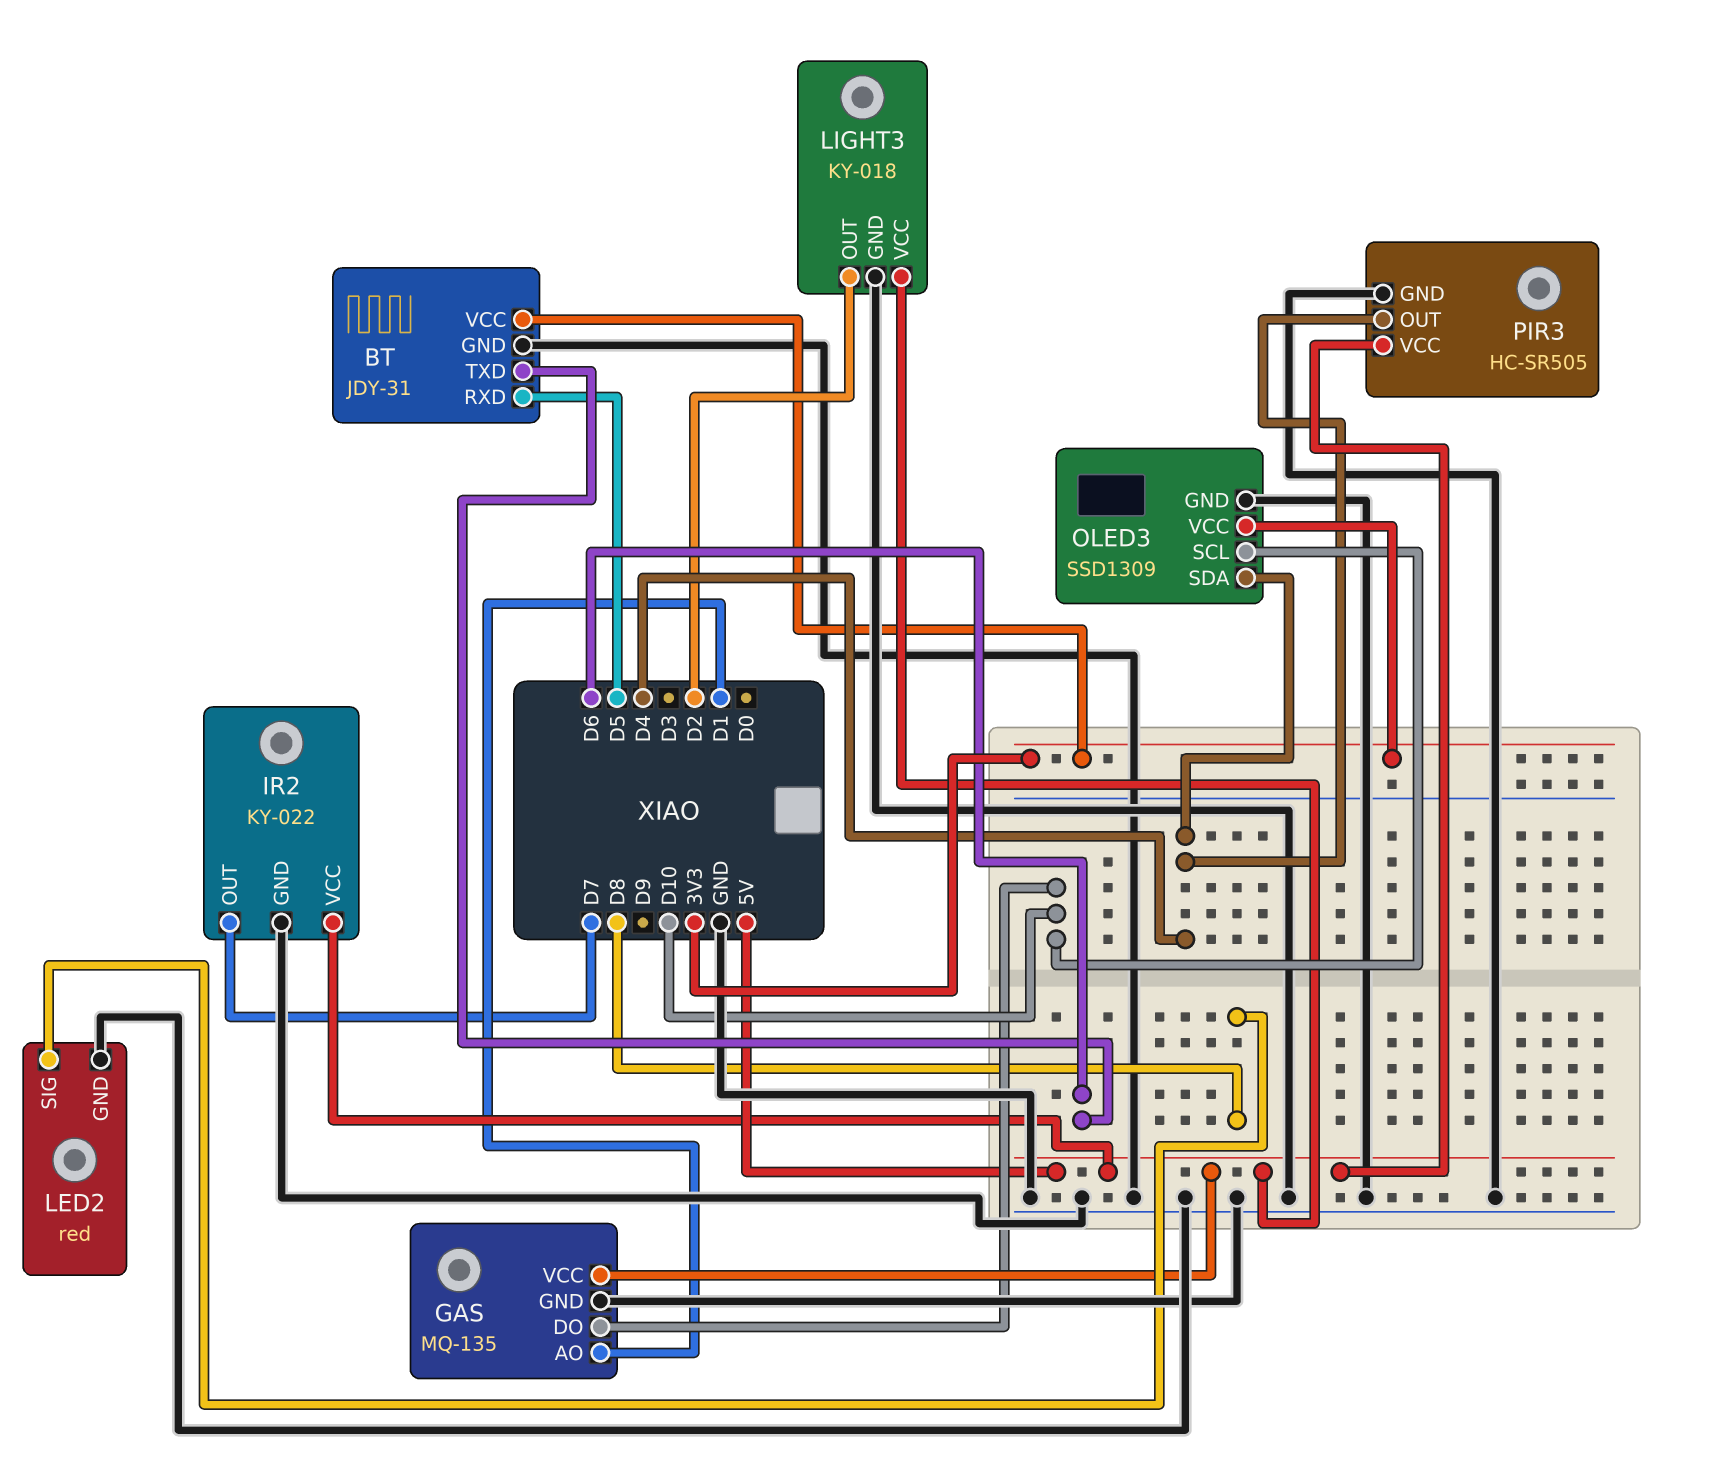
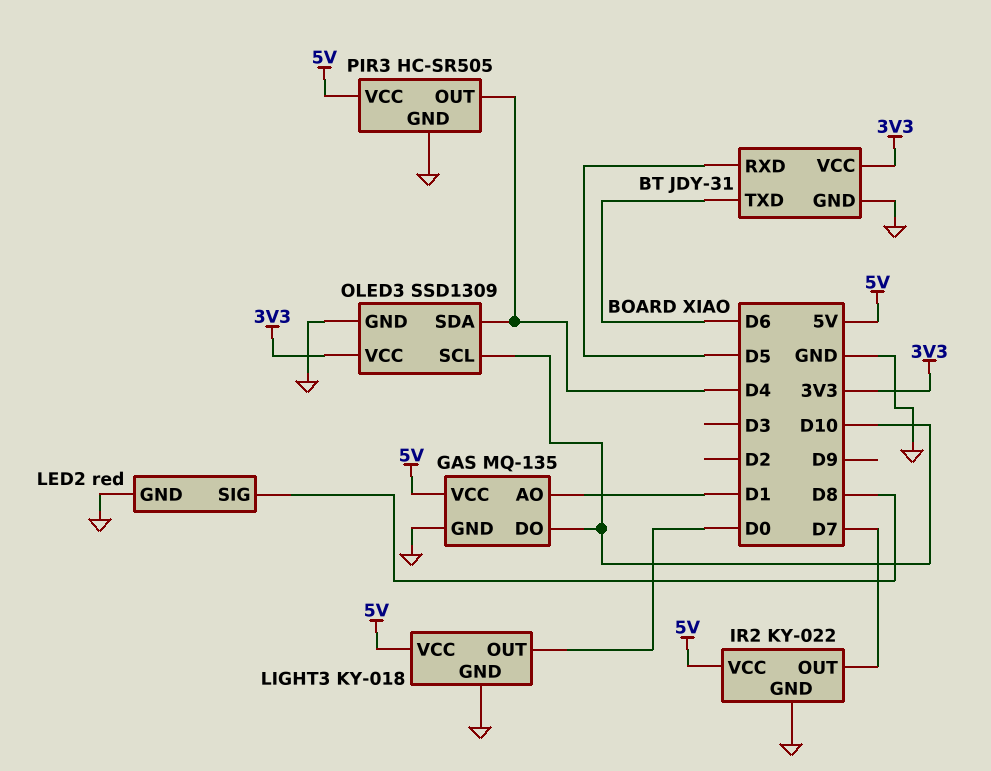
LIGHT3 pin OUT: D2 -> D0

